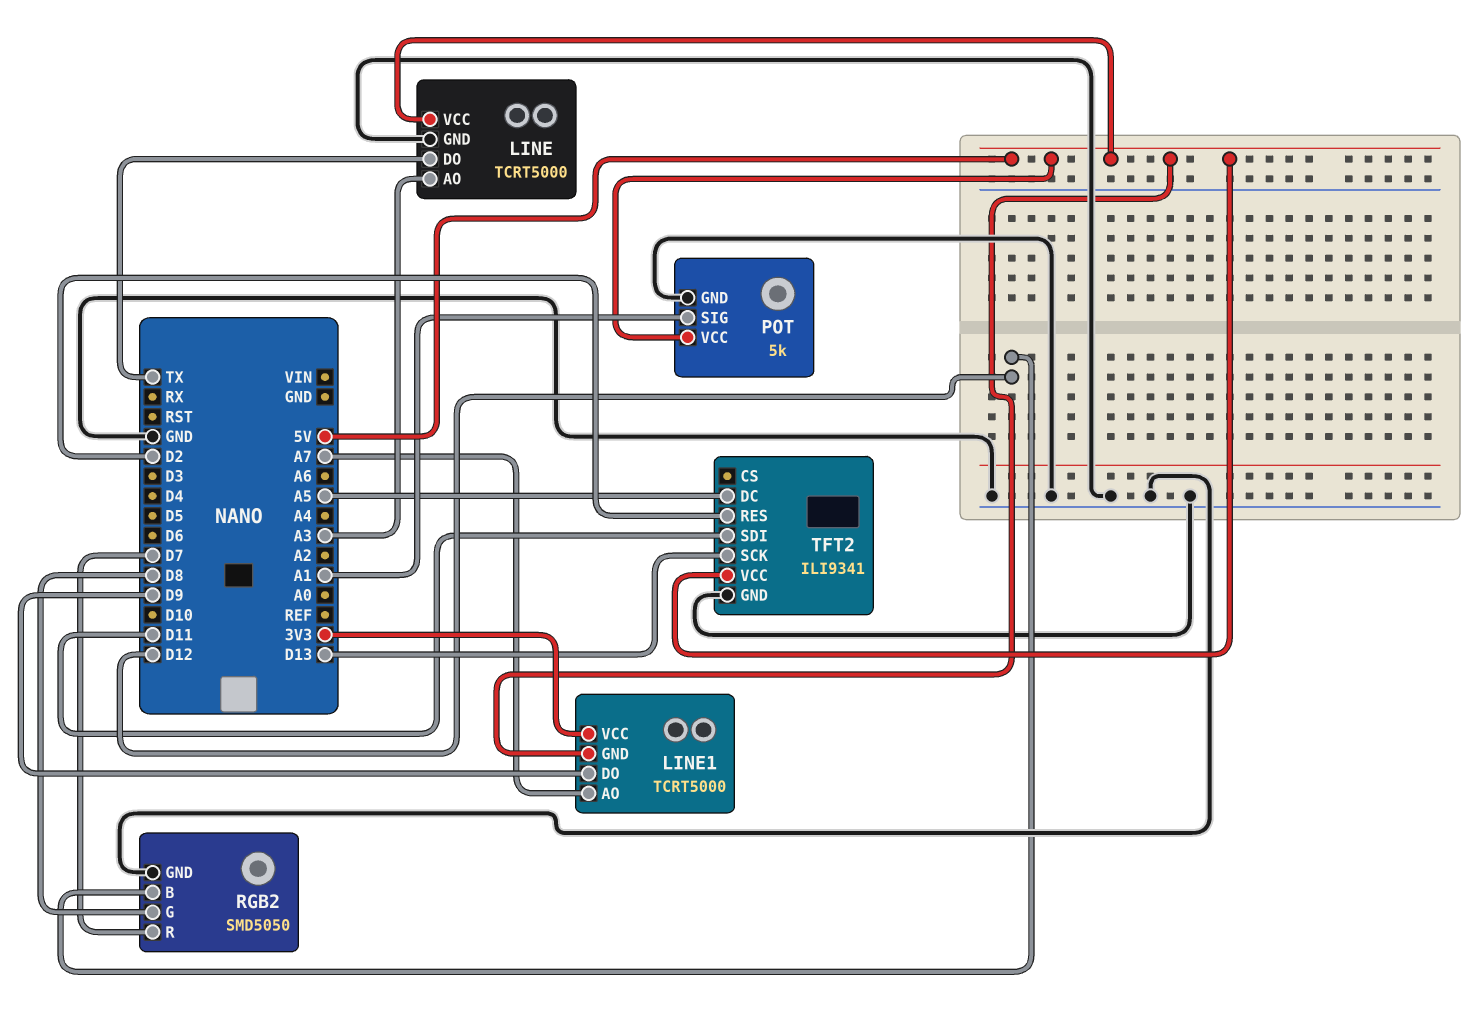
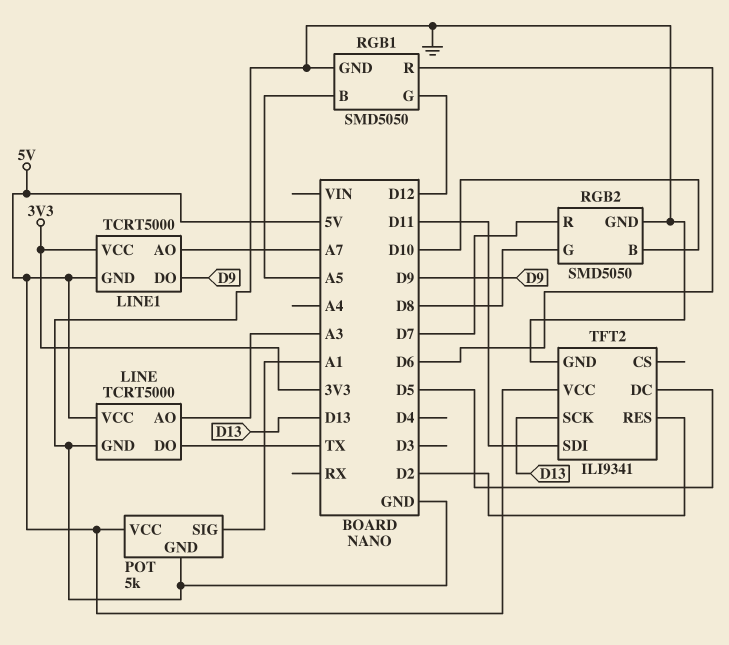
RGB1: none -> SMD5050
RGB1 pin B: none -> A5
RGB1 pin G: none -> D12
RGB1 pin GND: none -> GND
RGB1 pin R: none -> D6
RGB2 pin B: D12 -> D10
TFT2 pin DC: A5 -> D5

